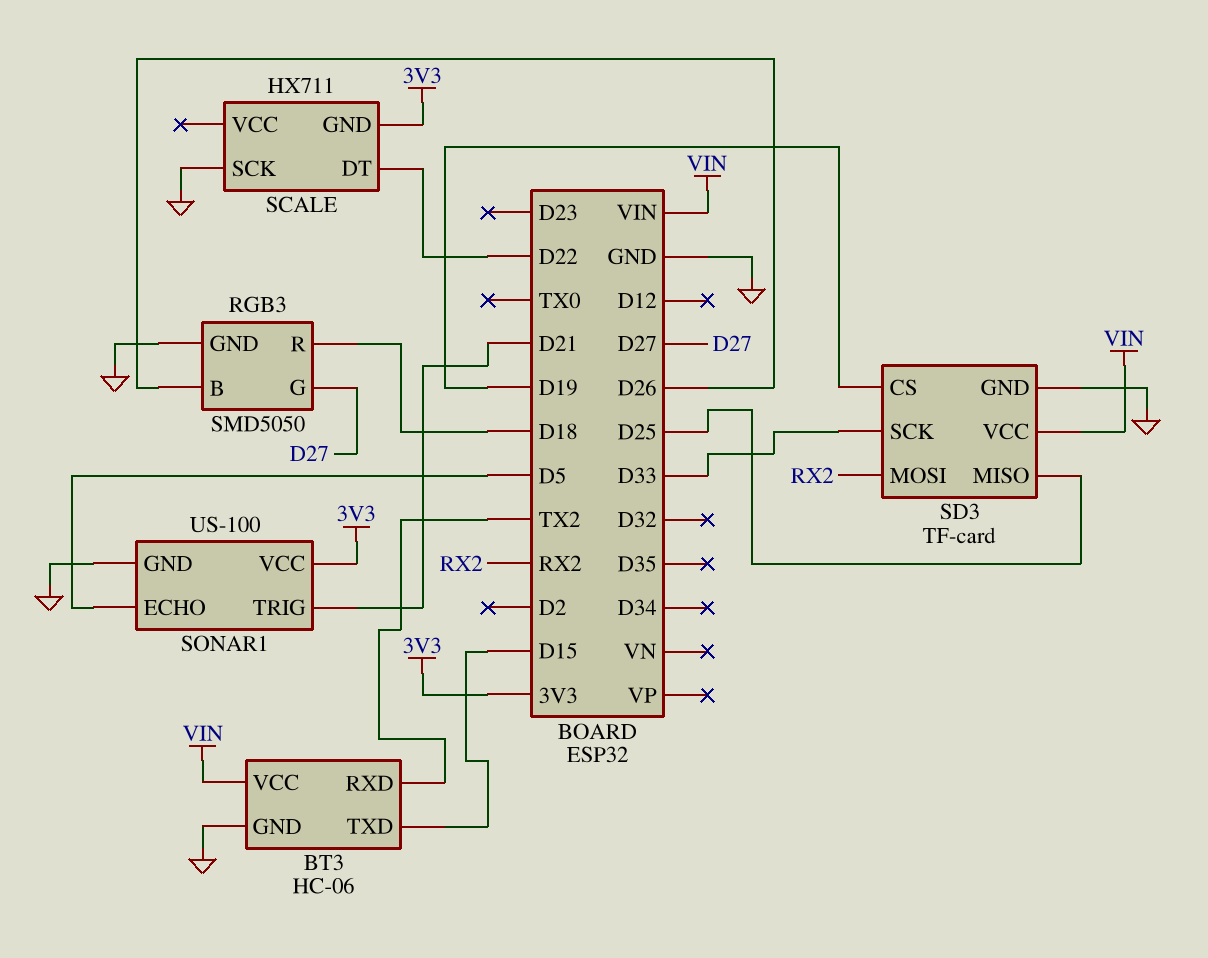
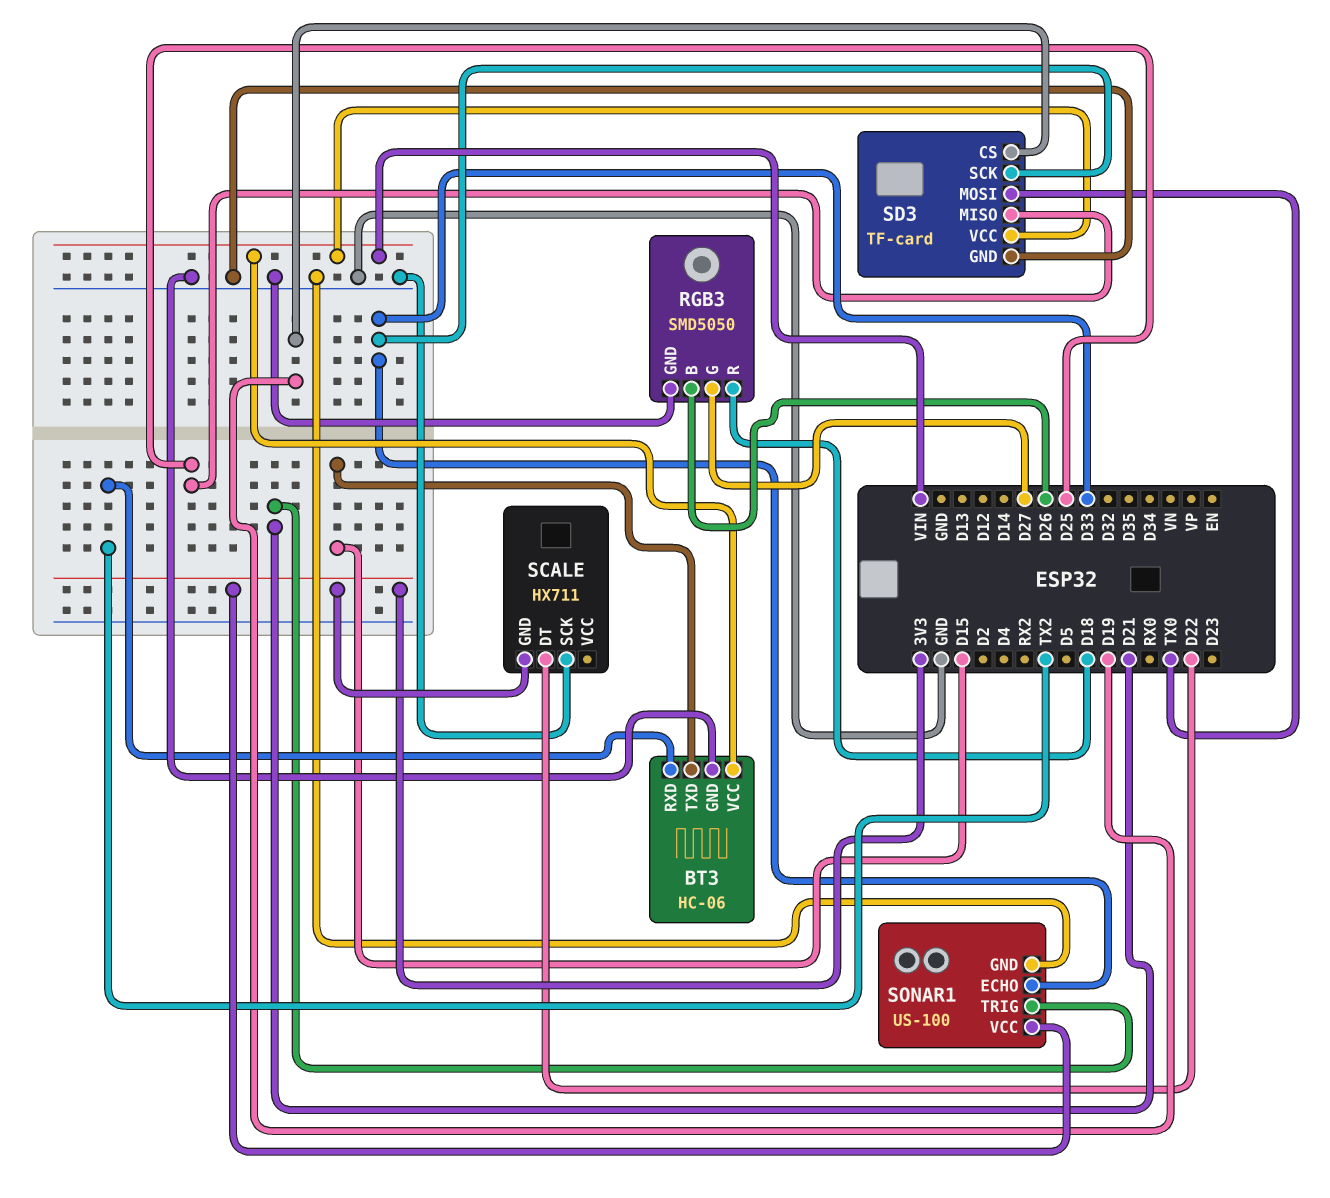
SD3 pin MOSI: RX2 -> TX0
SONAR1 pin ECHO: D5 -> D33

